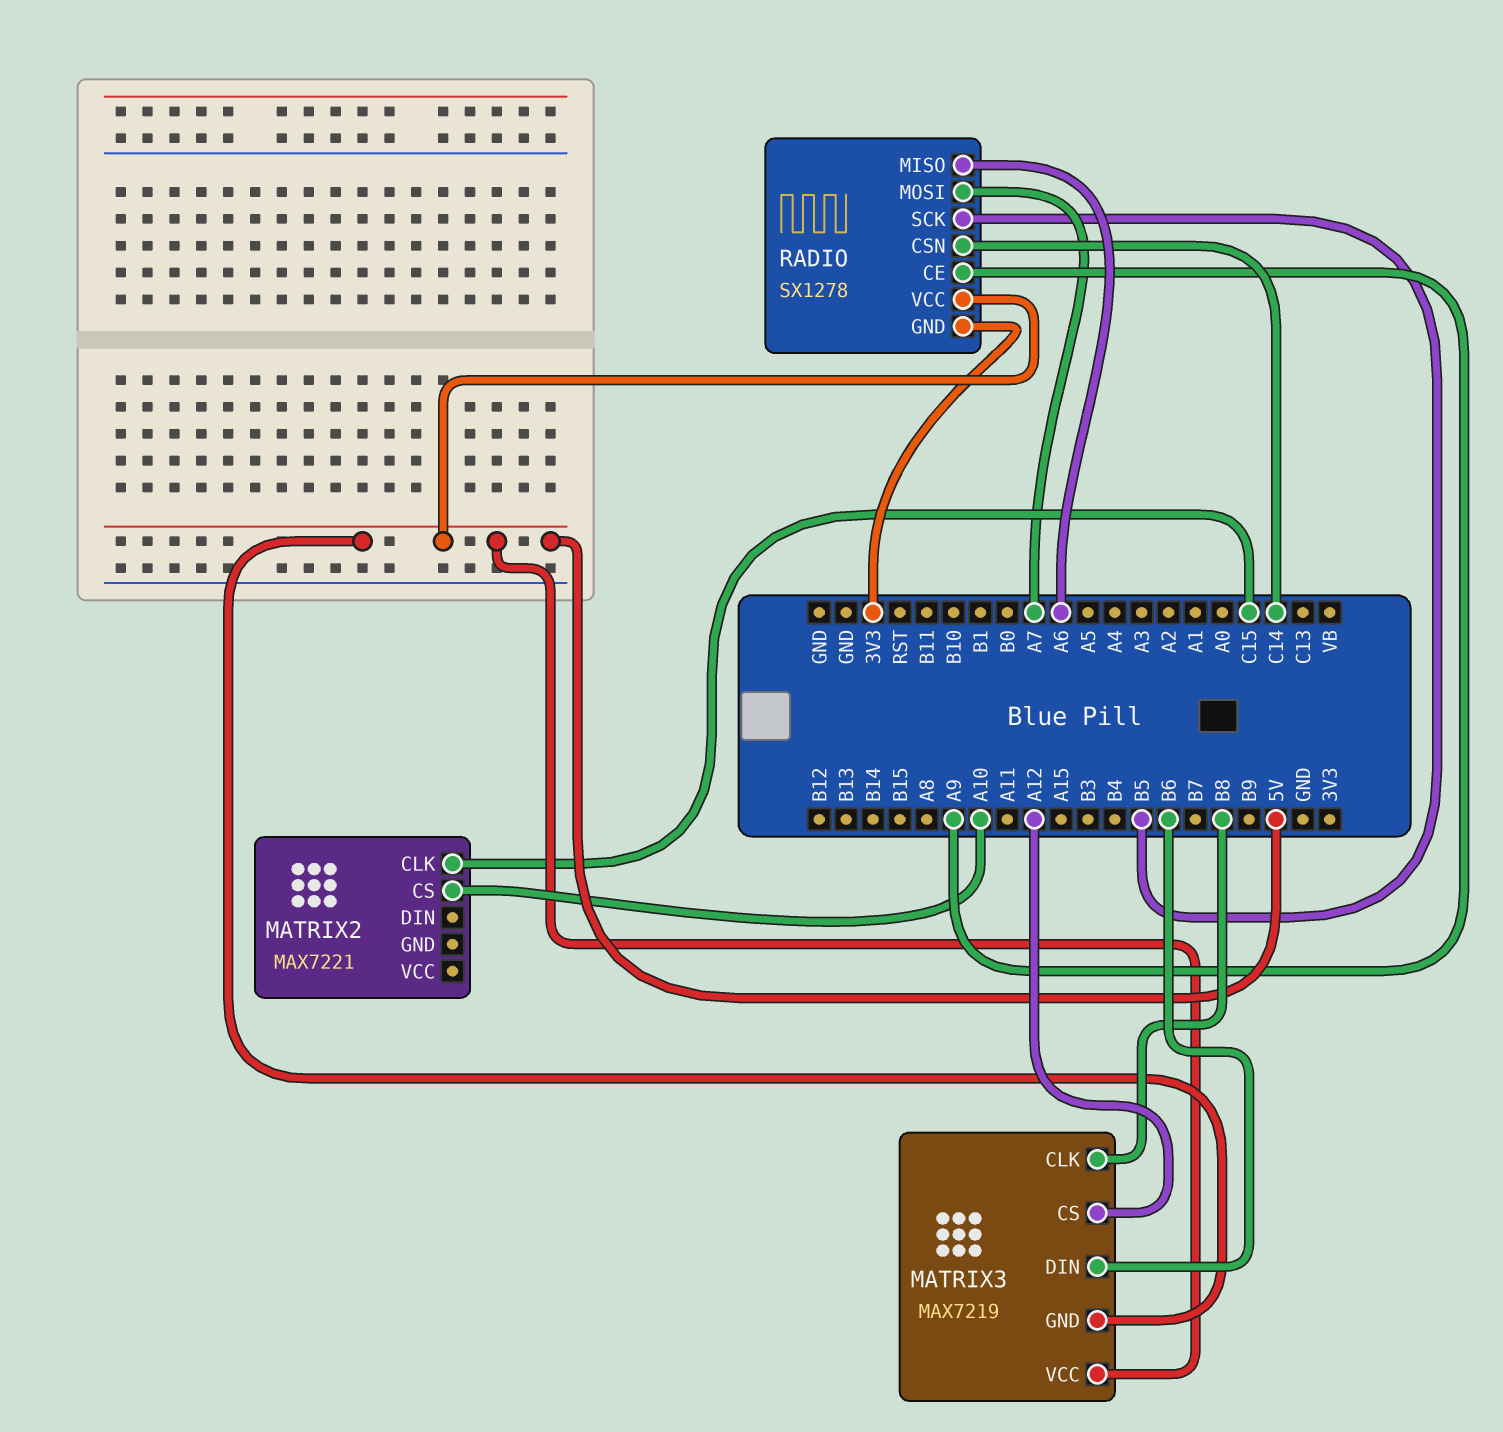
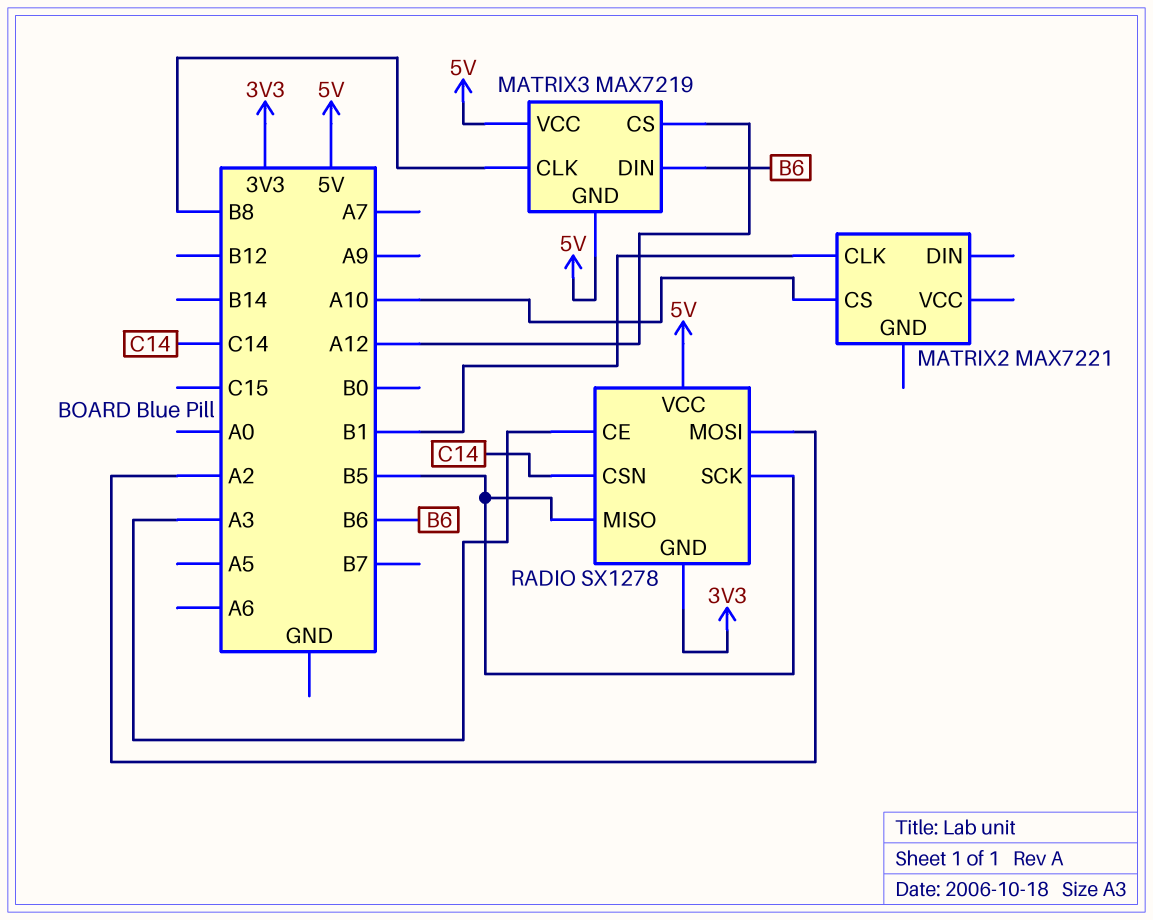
MATRIX2 pin CLK: C15 -> B1
RADIO pin CE: A9 -> A3
RADIO pin MISO: A6 -> B5
RADIO pin MOSI: A7 -> A2

